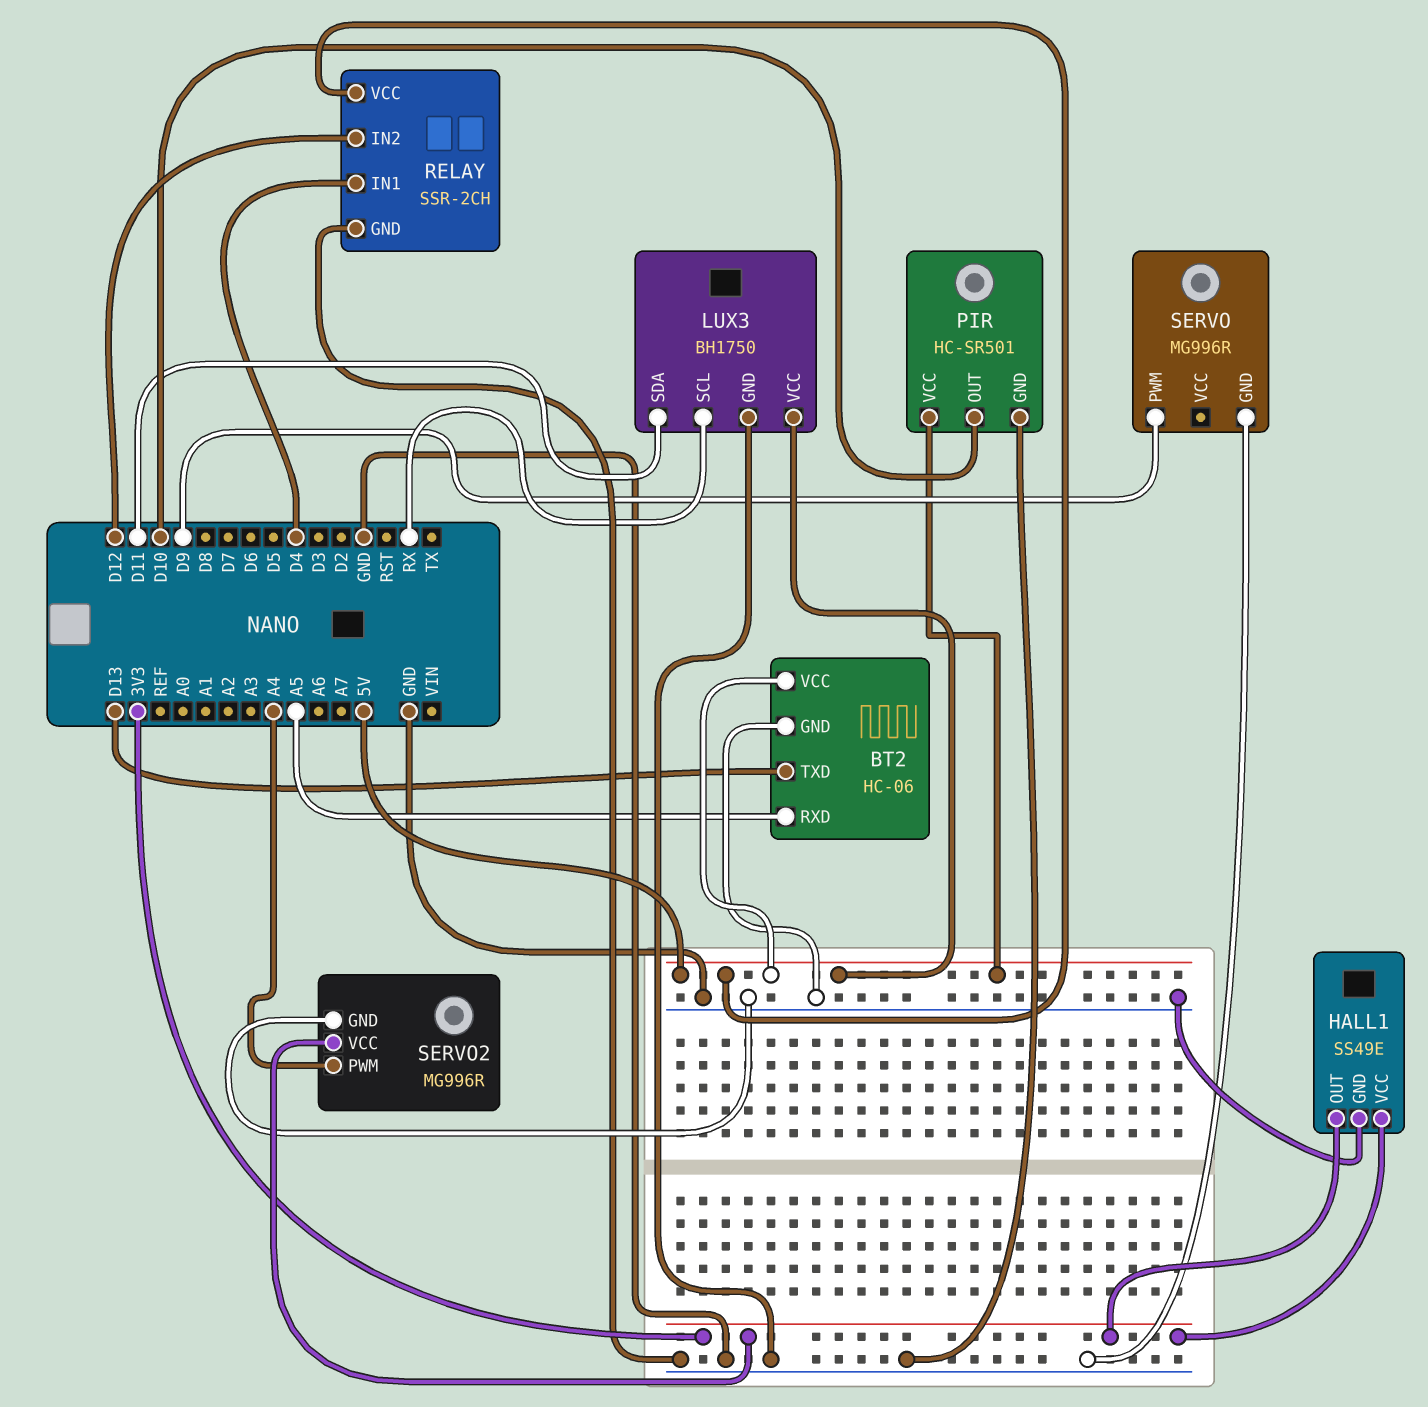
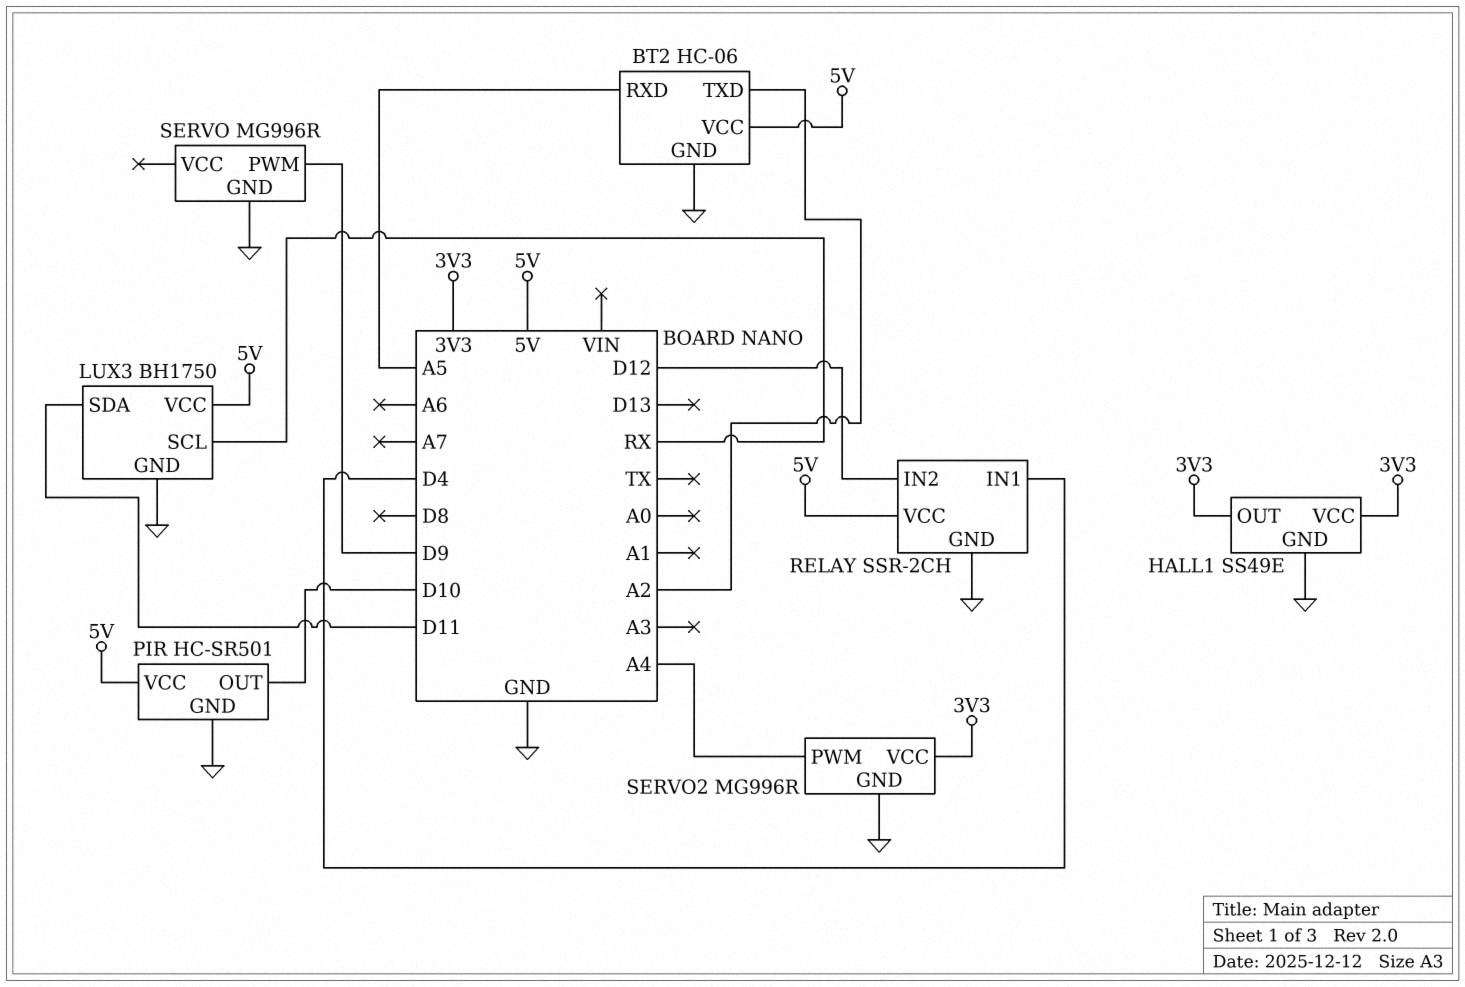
BT2 pin TXD: D13 -> A2

